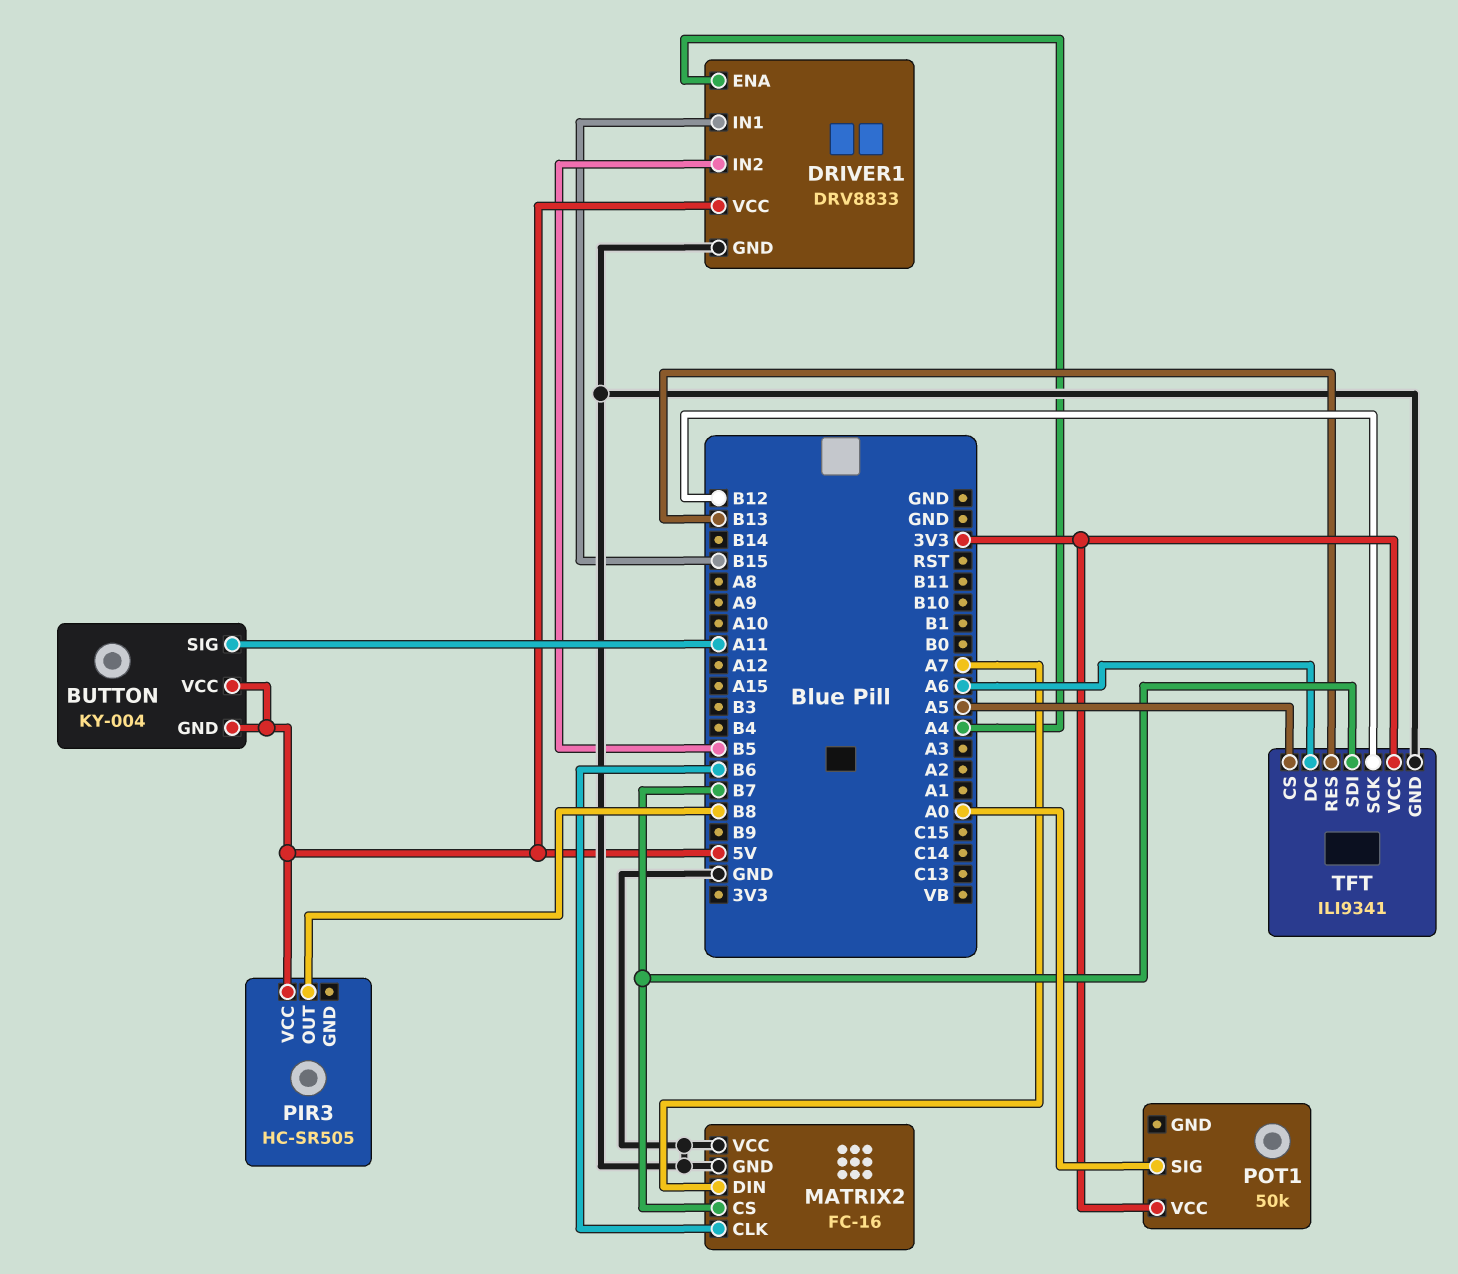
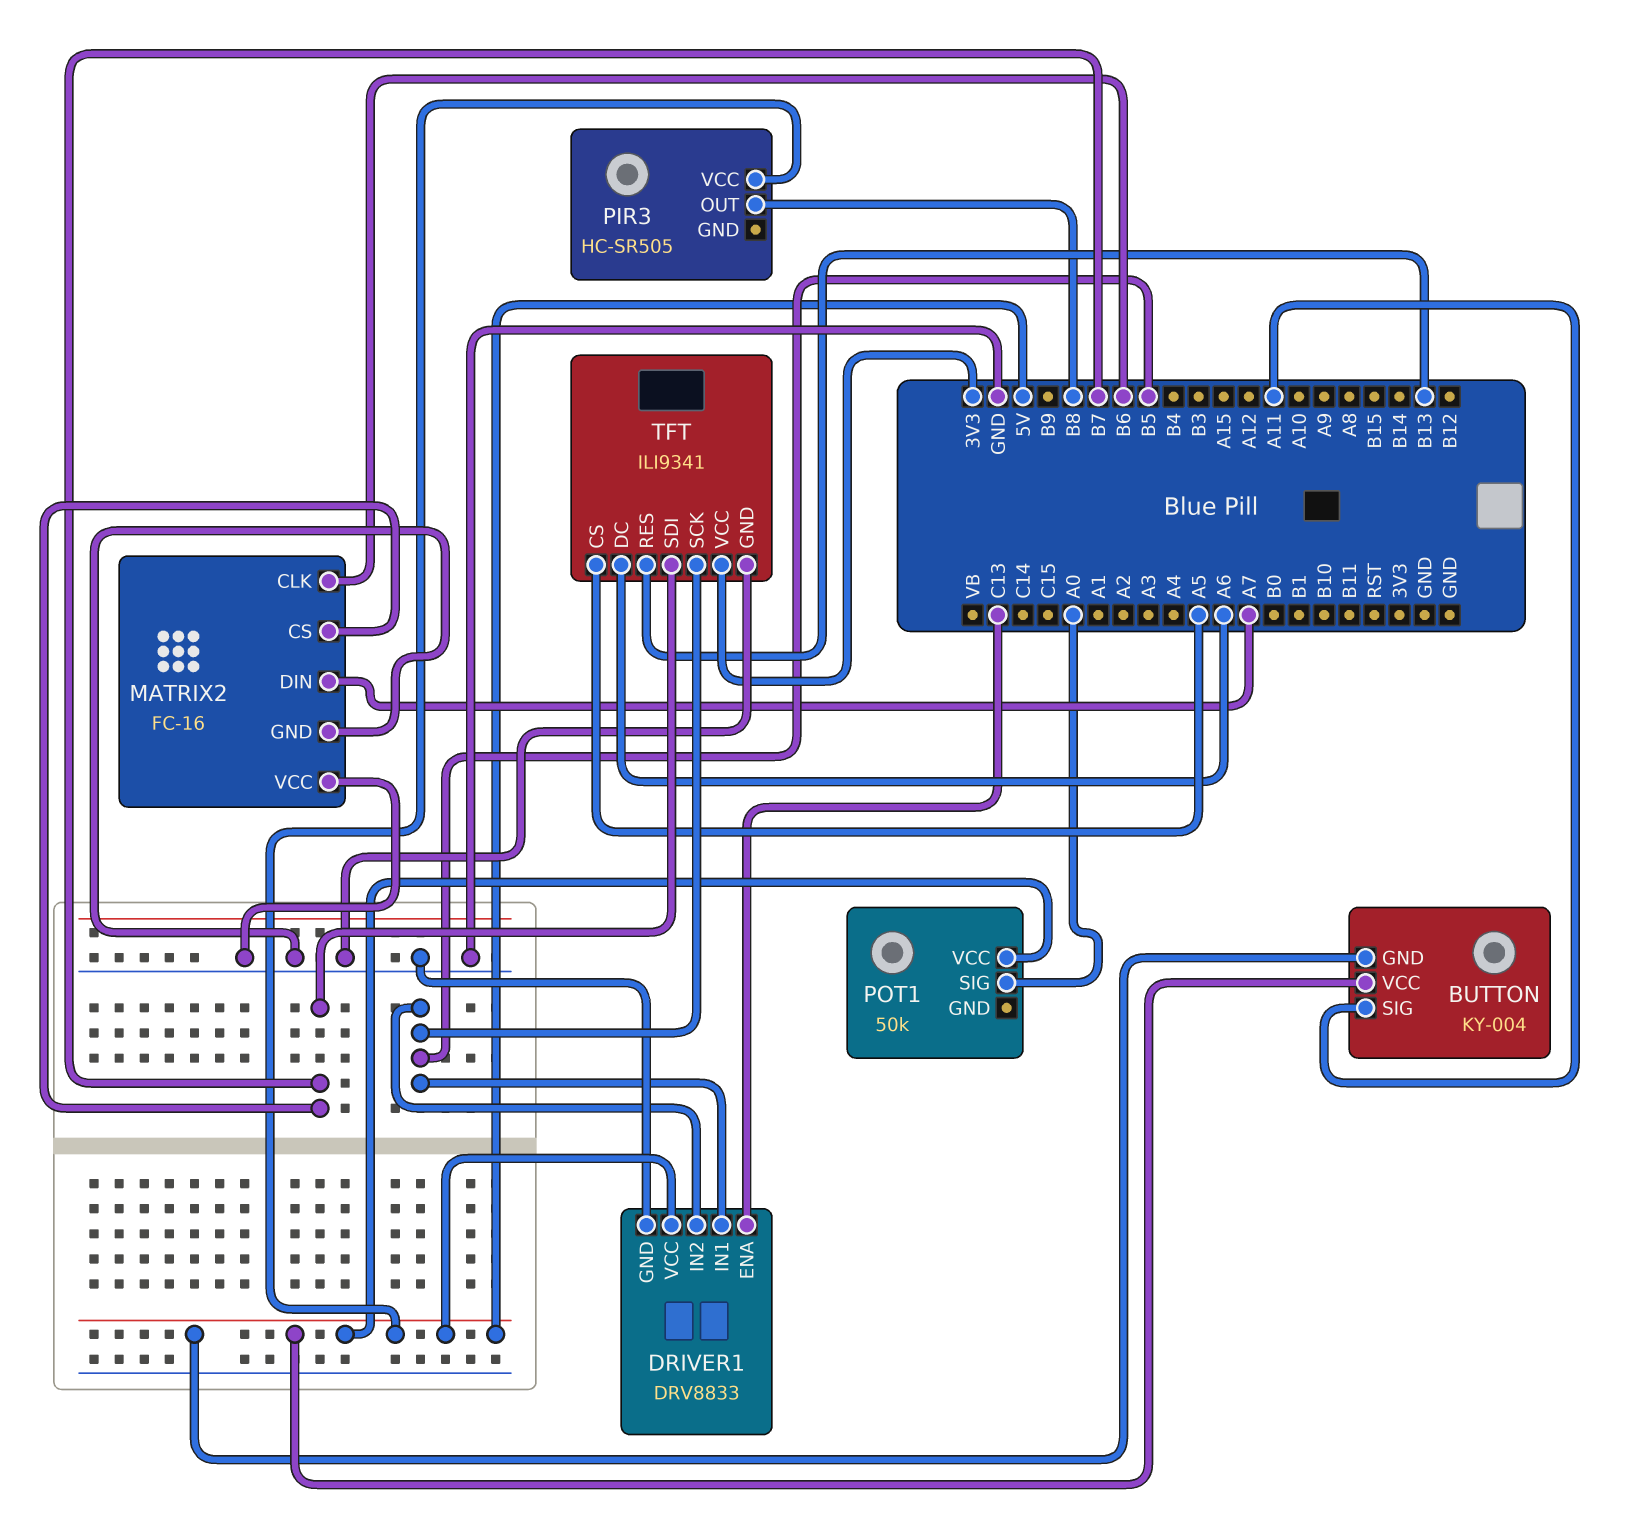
DRIVER1 pin ENA: A4 -> C13
DRIVER1 pin IN1: B15 -> B5
POT1 pin VCC: 3V3 -> 5V
TFT pin SCK: B12 -> B5

